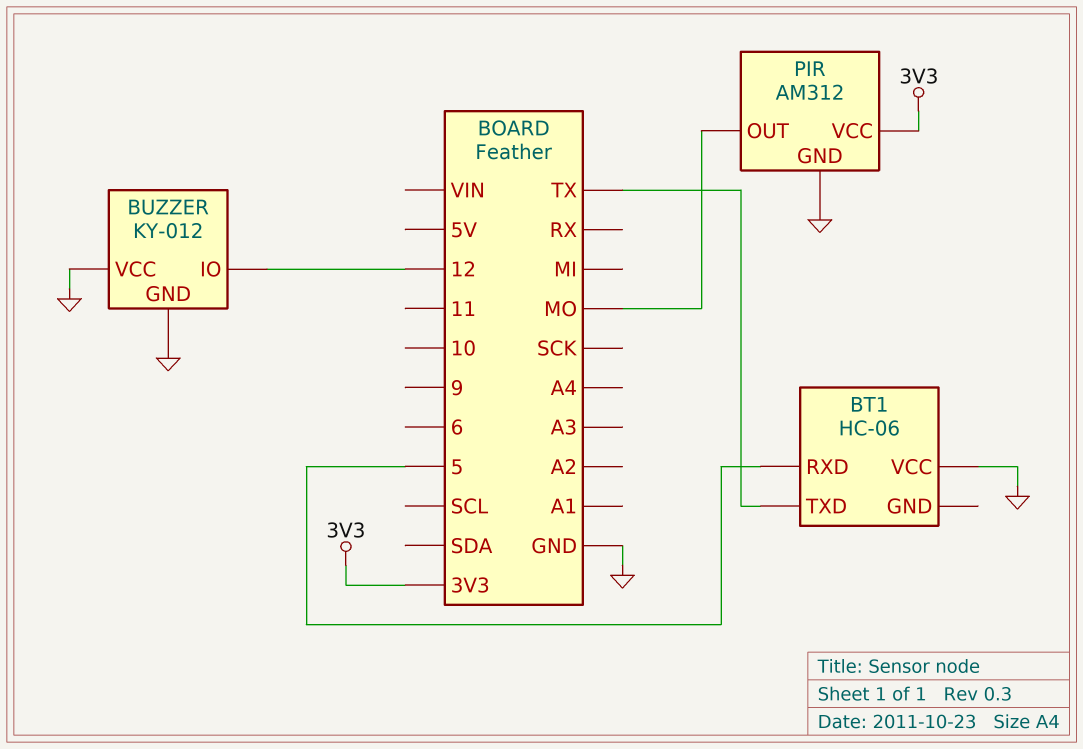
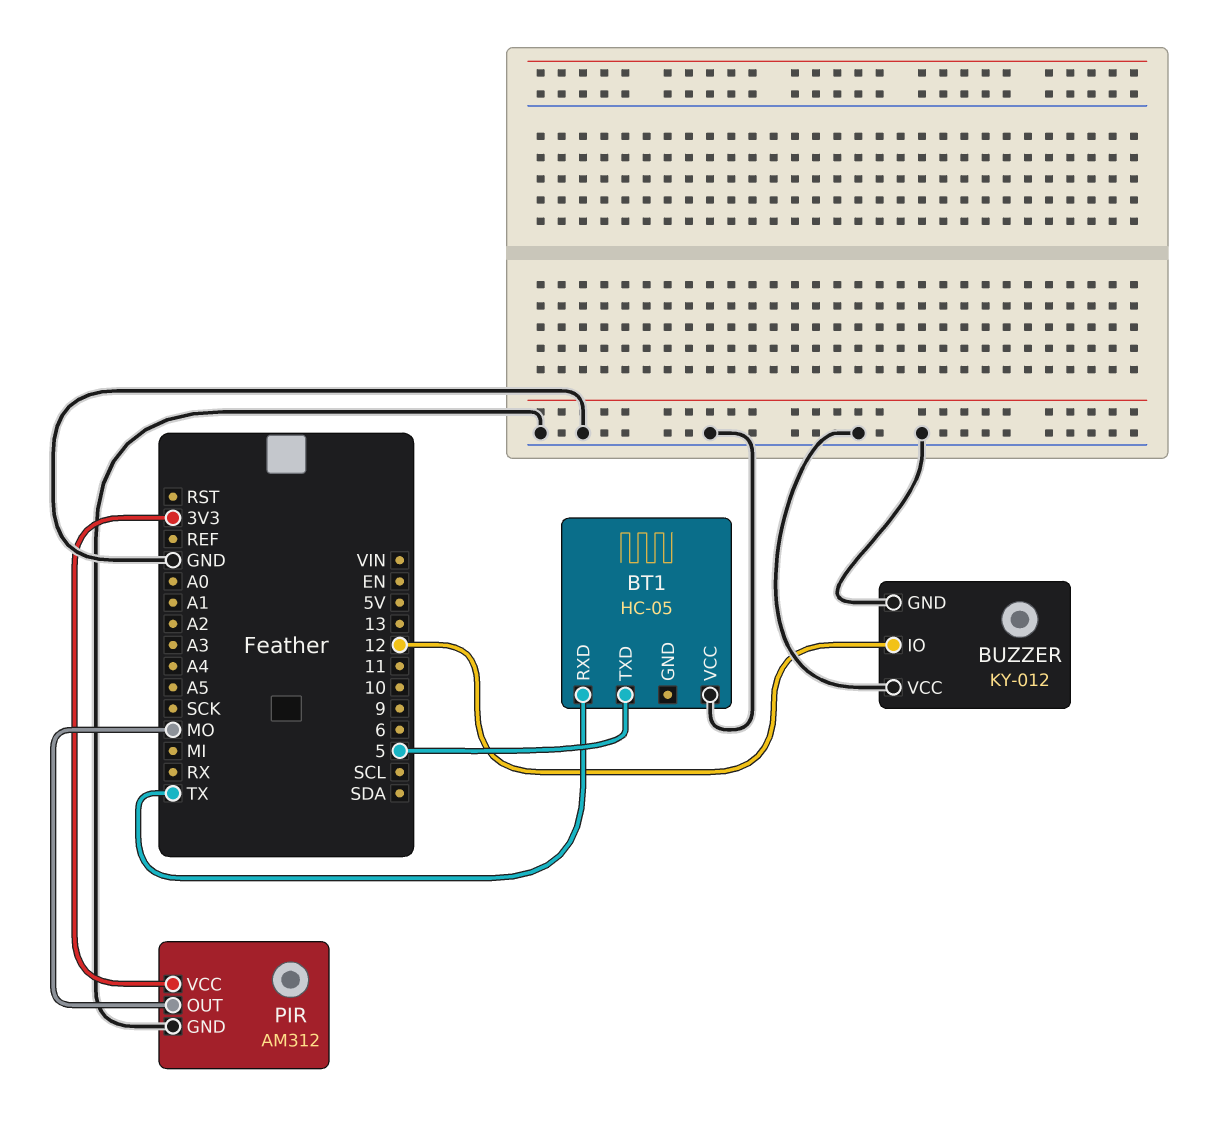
BT1: HC-06 -> HC-05
BT1 pin RXD: 5 -> TX
BT1 pin TXD: TX -> 5

